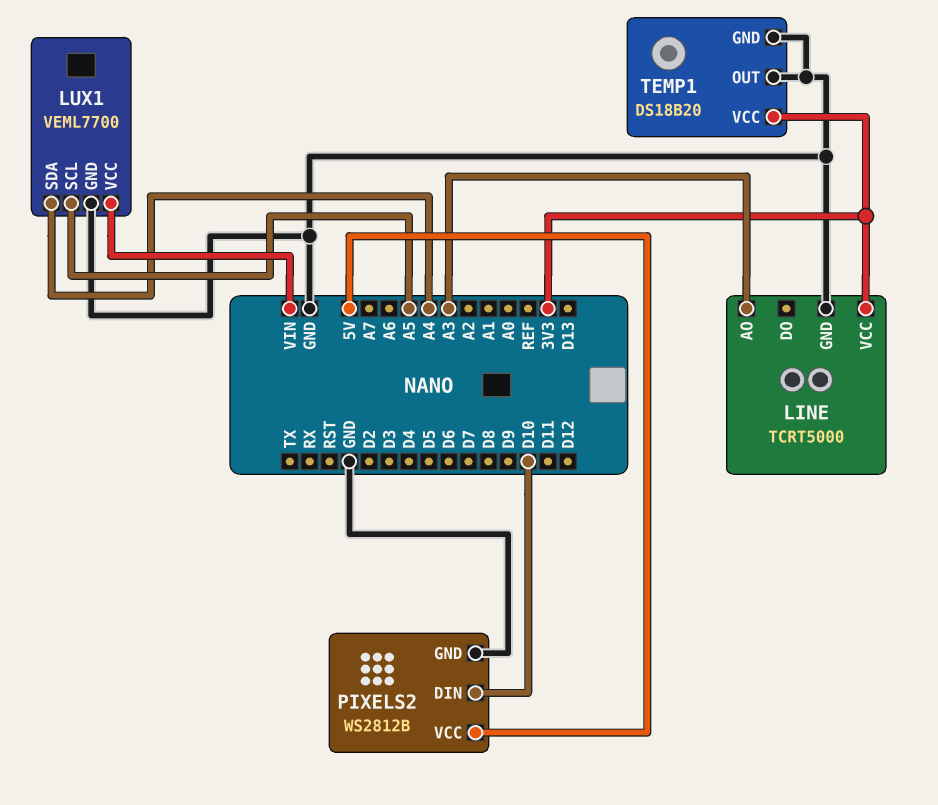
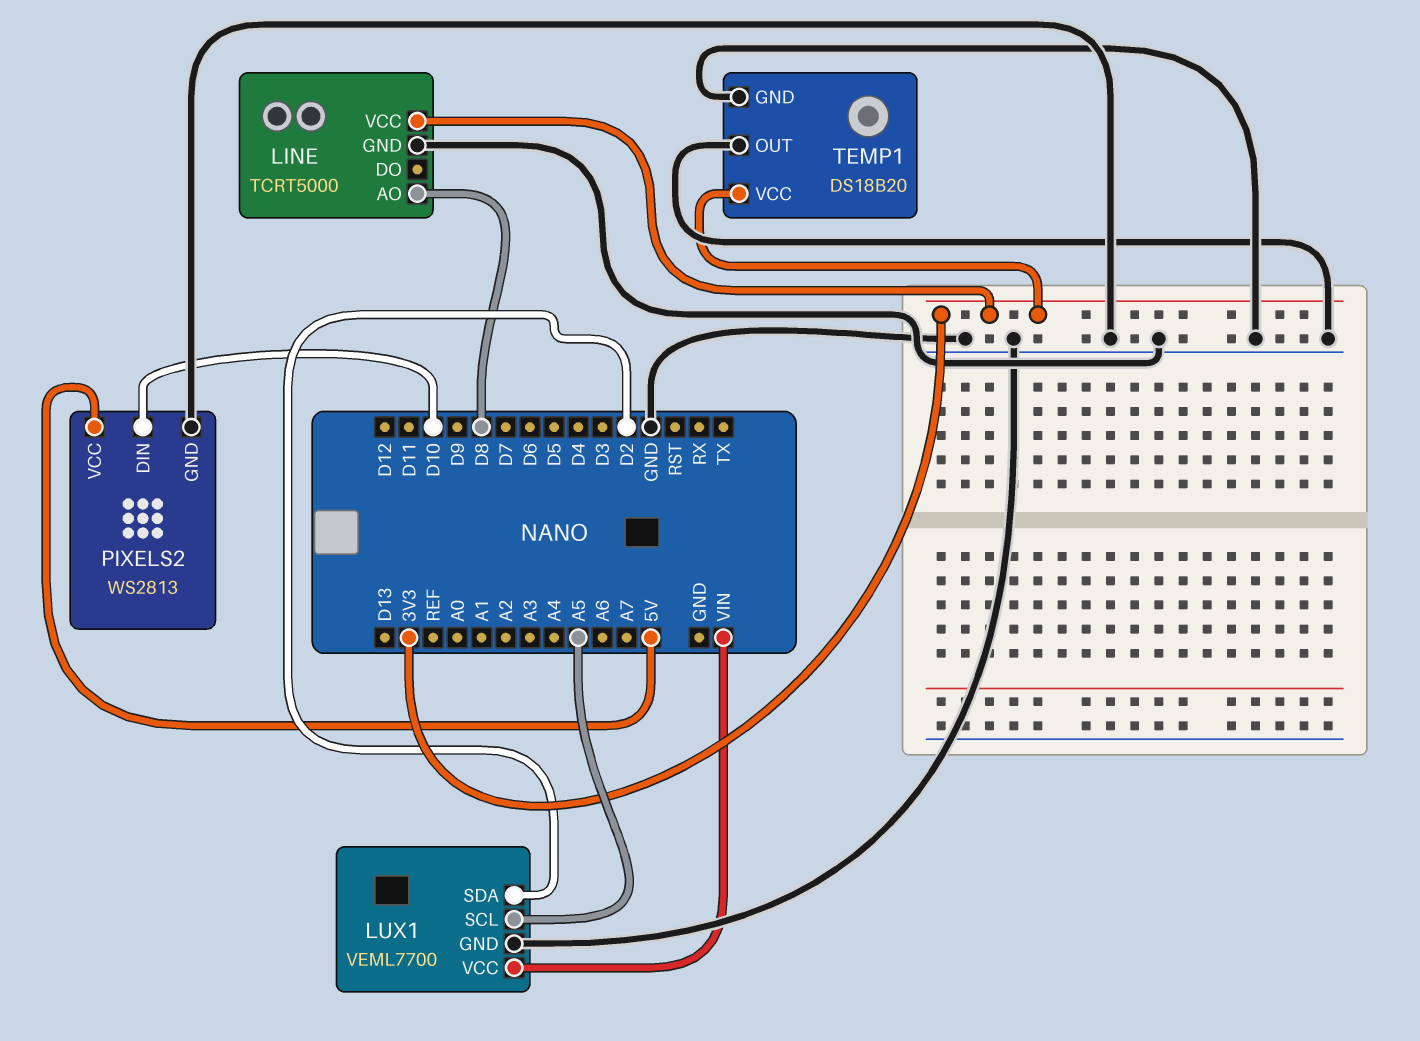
LINE pin AO: A3 -> D8
LUX1 pin SDA: A4 -> D2
PIXELS2: WS2812B -> WS2813

